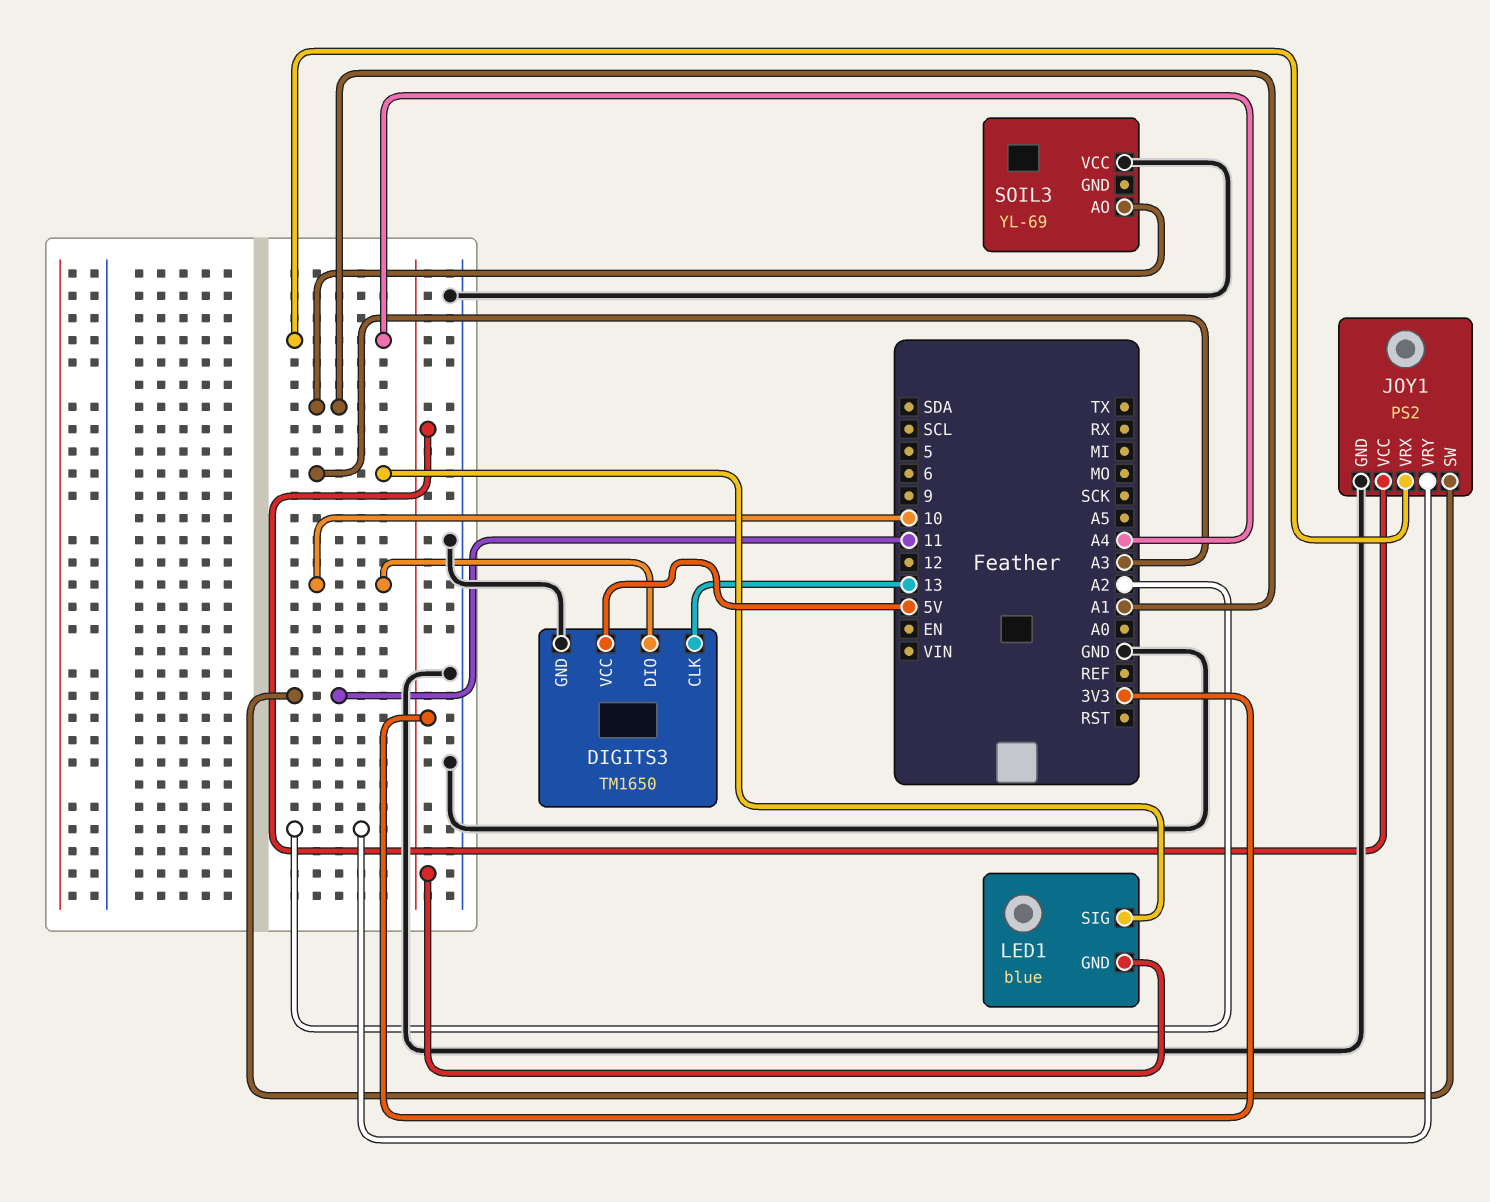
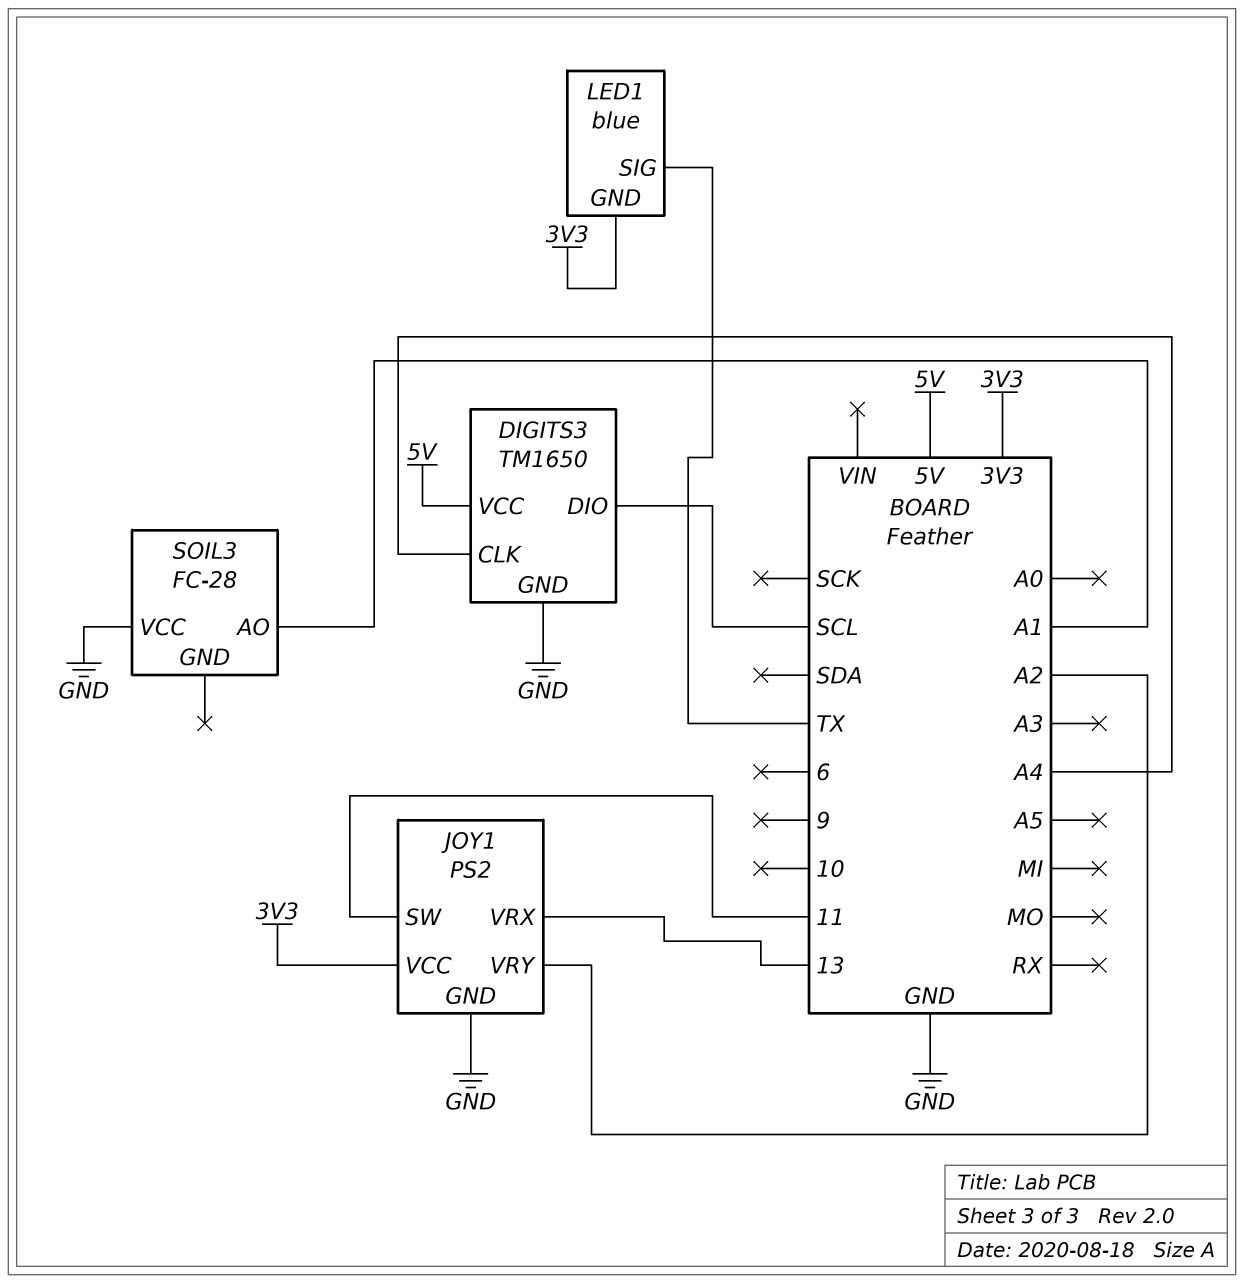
DIGITS3 pin CLK: 13 -> A4
DIGITS3 pin DIO: 10 -> SCL
JOY1 pin VRX: A4 -> 13
LED1 pin SIG: A3 -> TX
SOIL3: YL-69 -> FC-28

